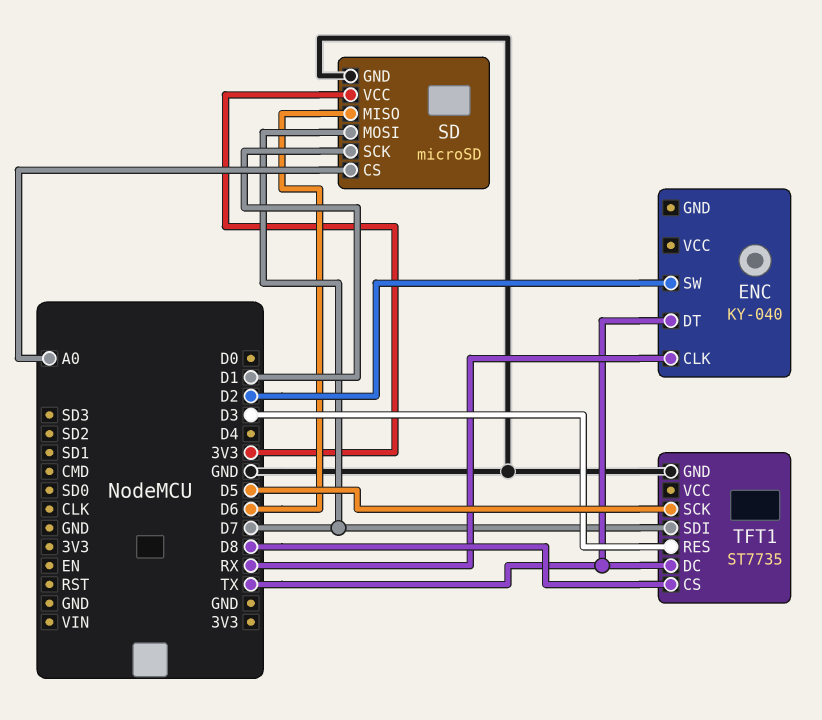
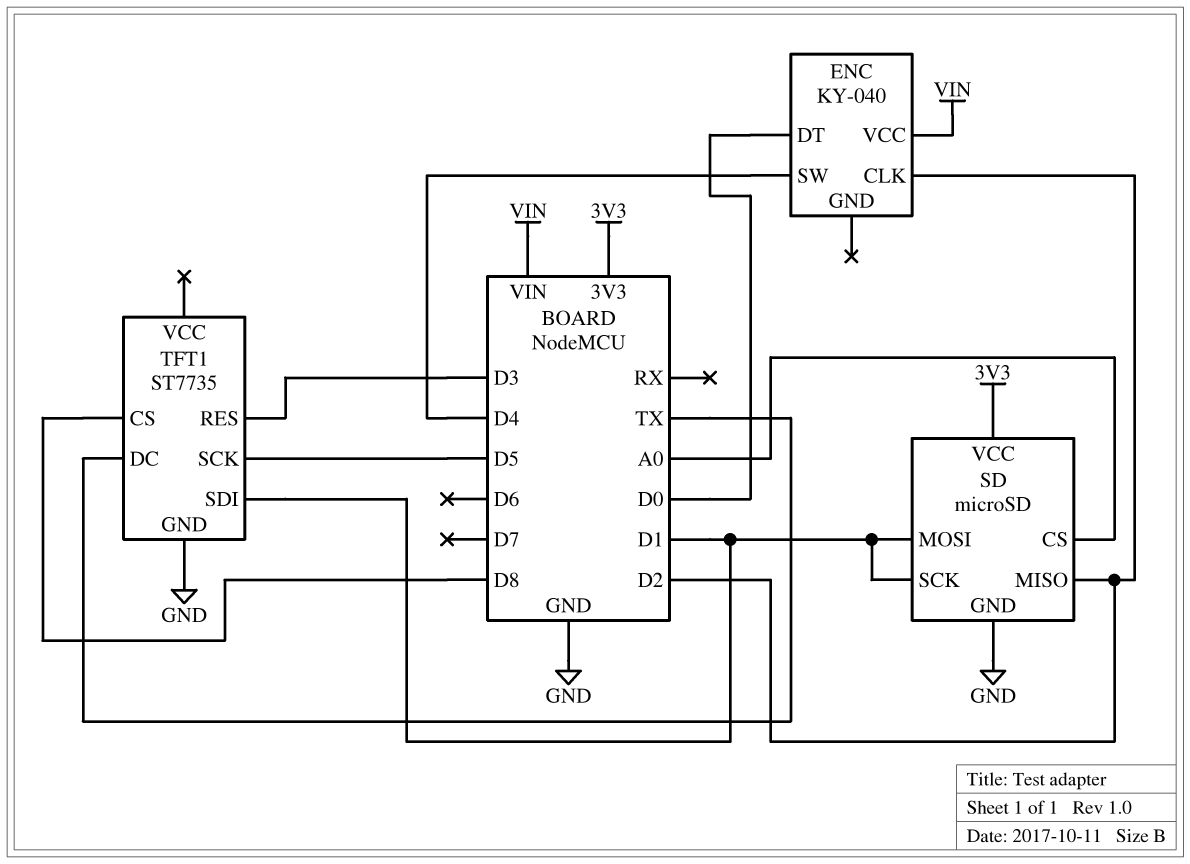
ENC pin CLK: RX -> D2
ENC pin DT: TX -> D0
ENC pin SW: D2 -> D4
ENC pin VCC: none -> VIN
SD pin MISO: D6 -> D2
SD pin MOSI: D7 -> D1
TFT1 pin SDI: D7 -> D1

